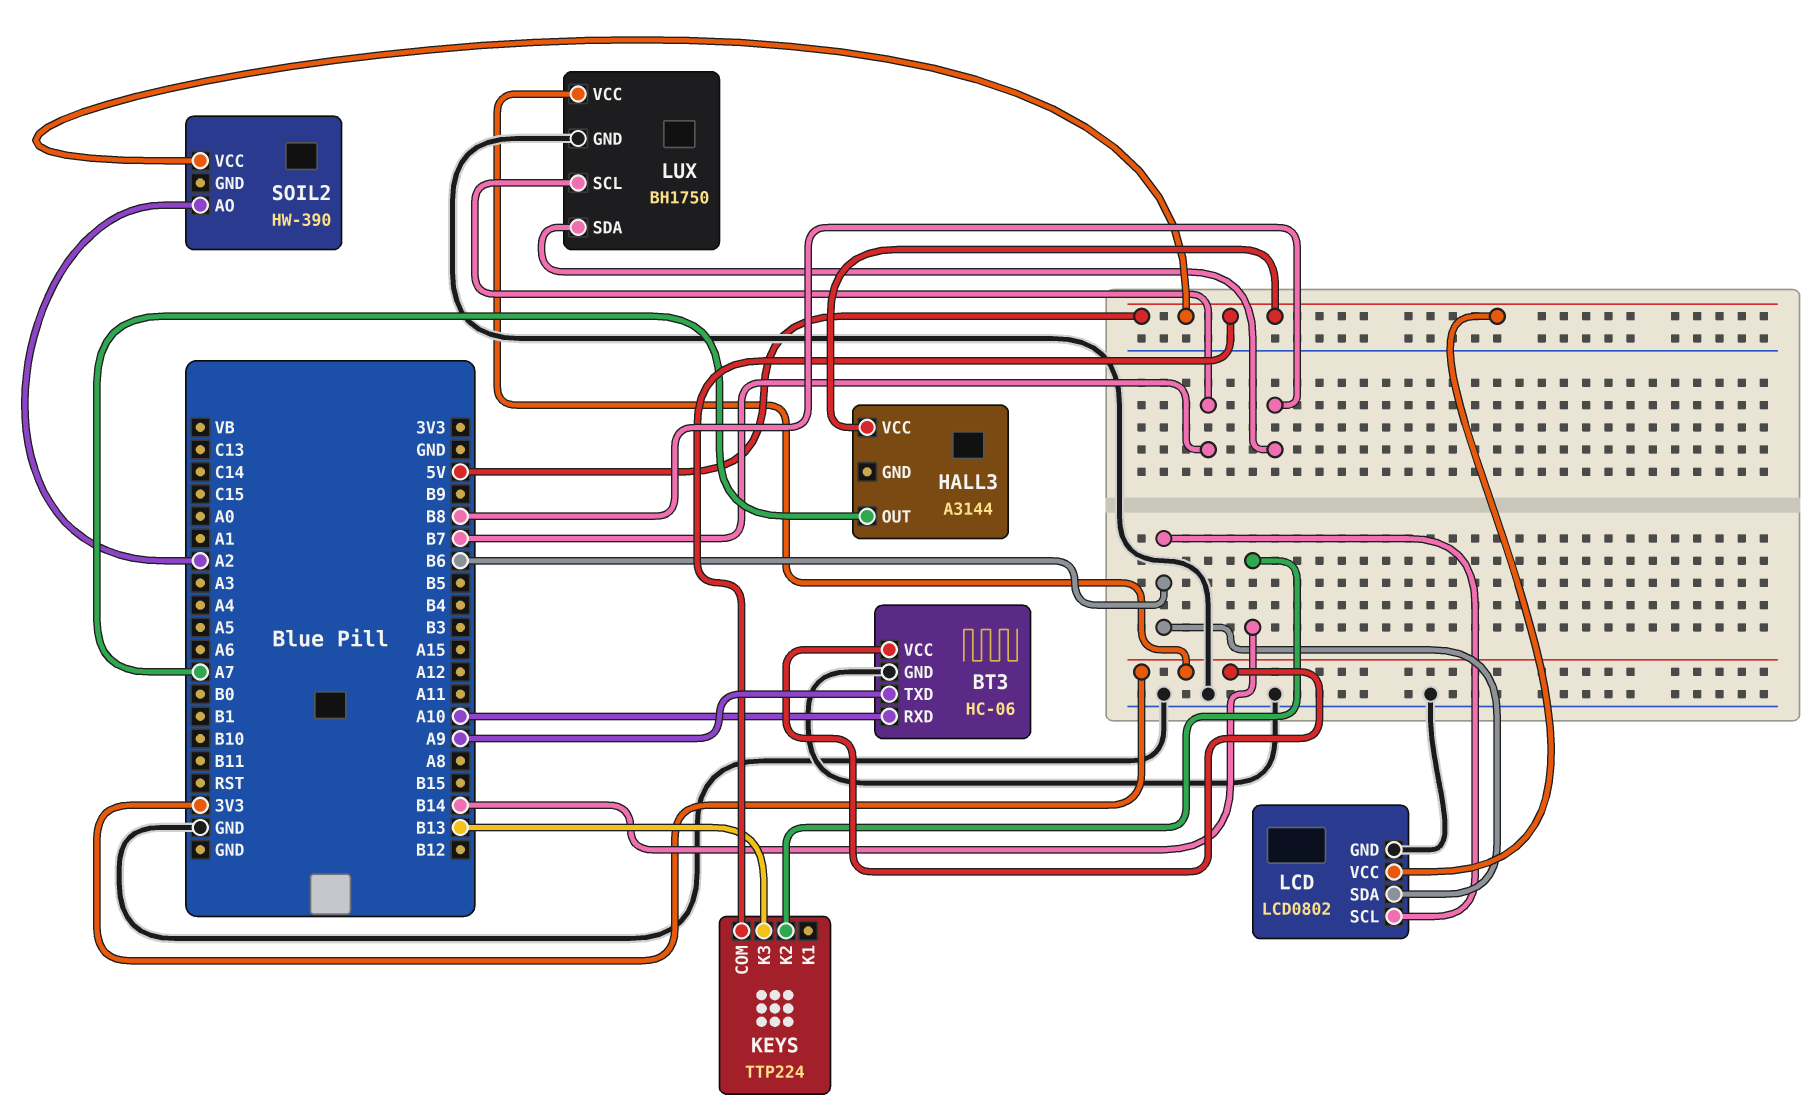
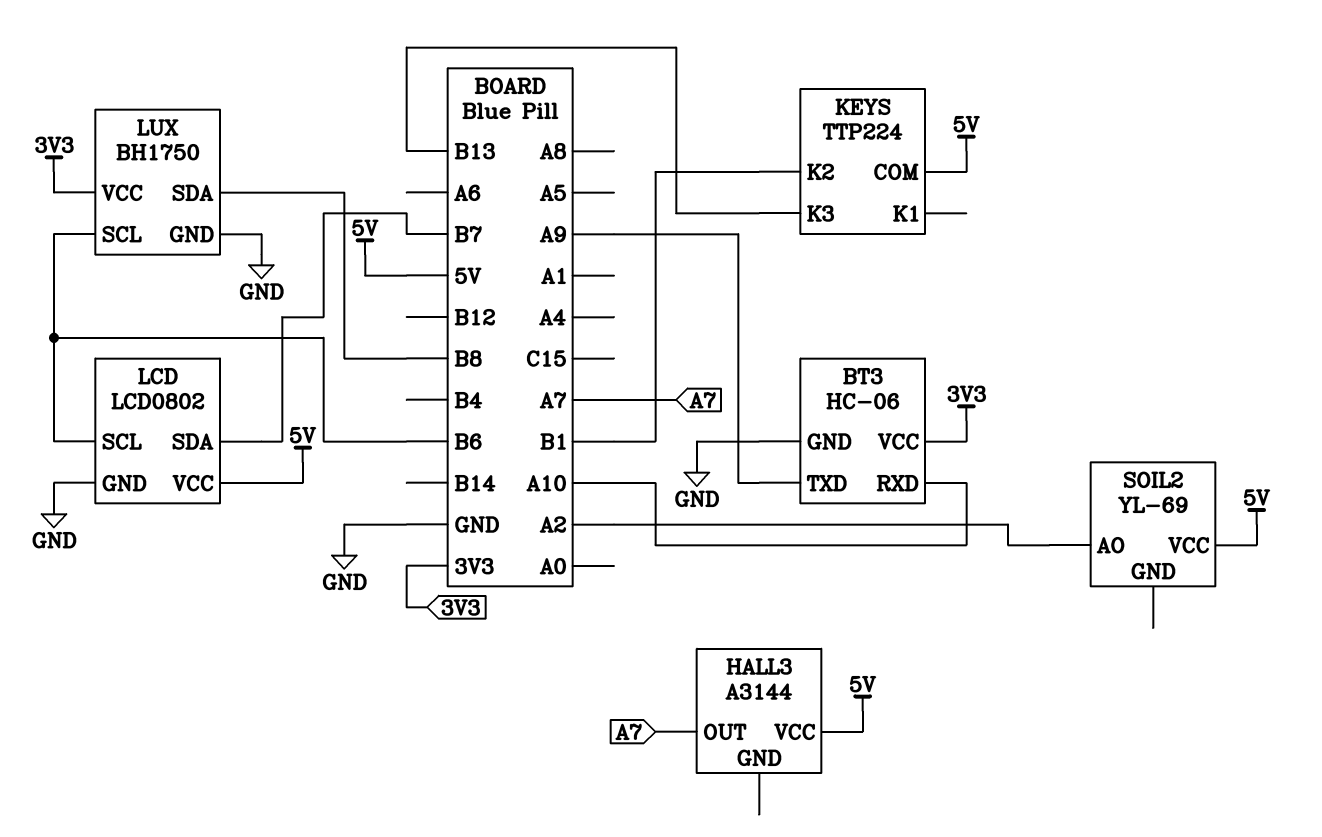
KEYS pin K2: B14 -> B1
LCD pin SDA: B6 -> B7
LUX pin SCL: B7 -> B6
SOIL2: HW-390 -> YL-69

